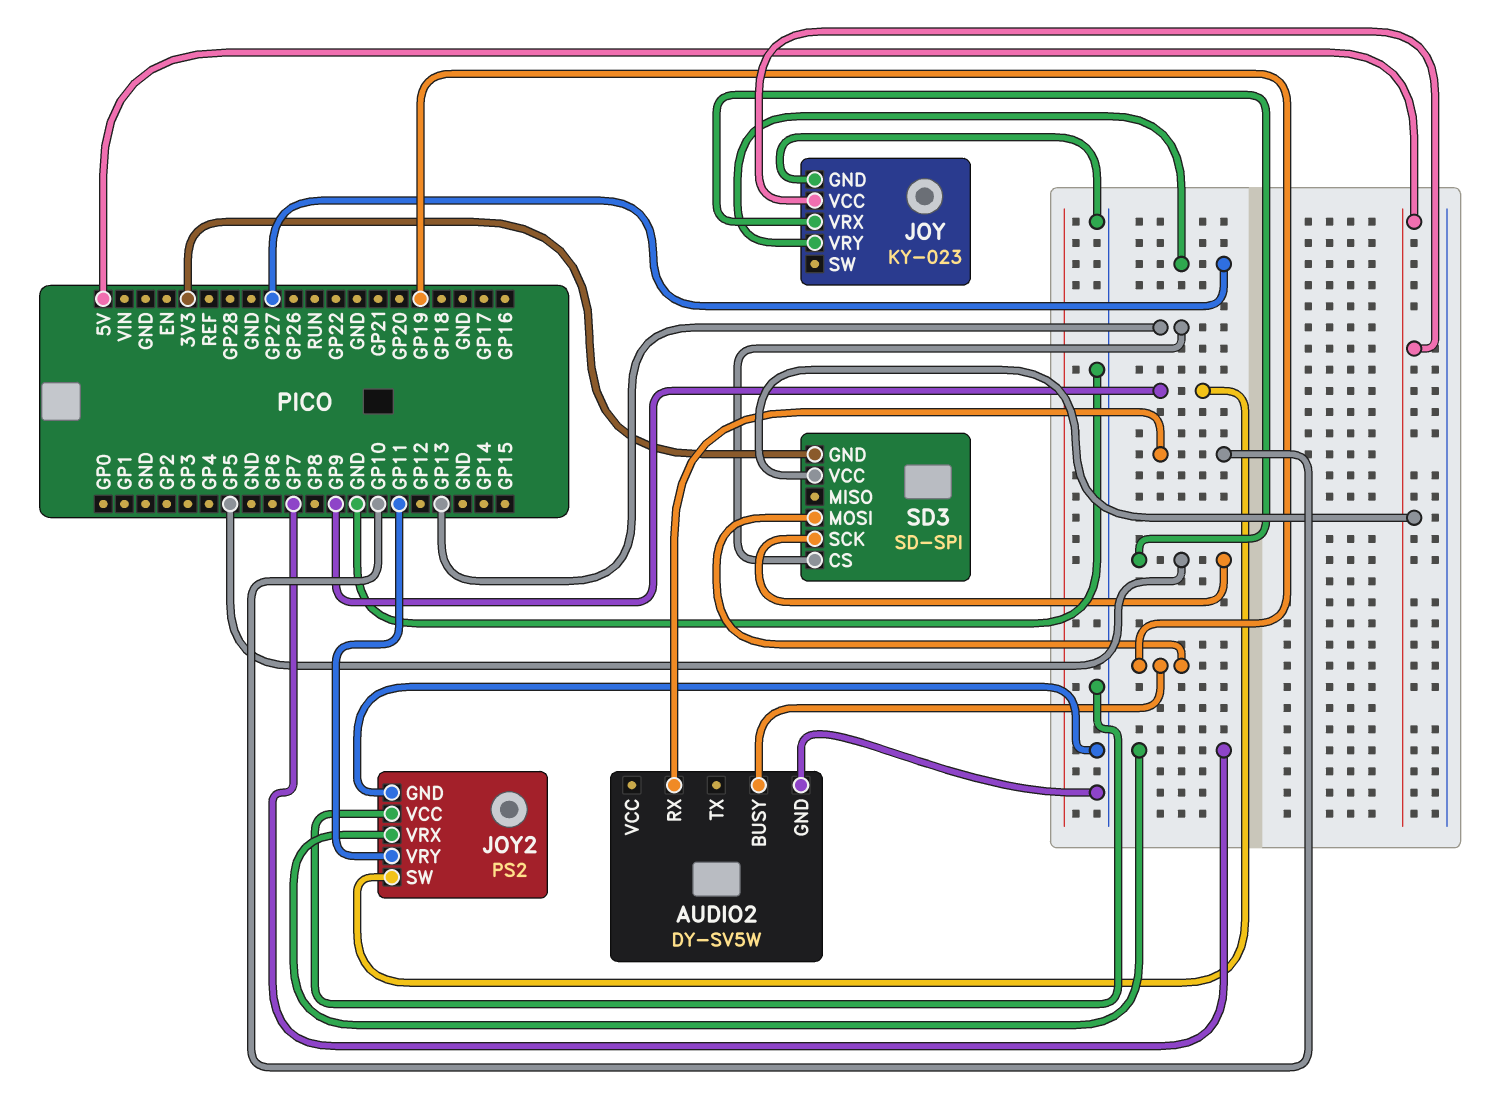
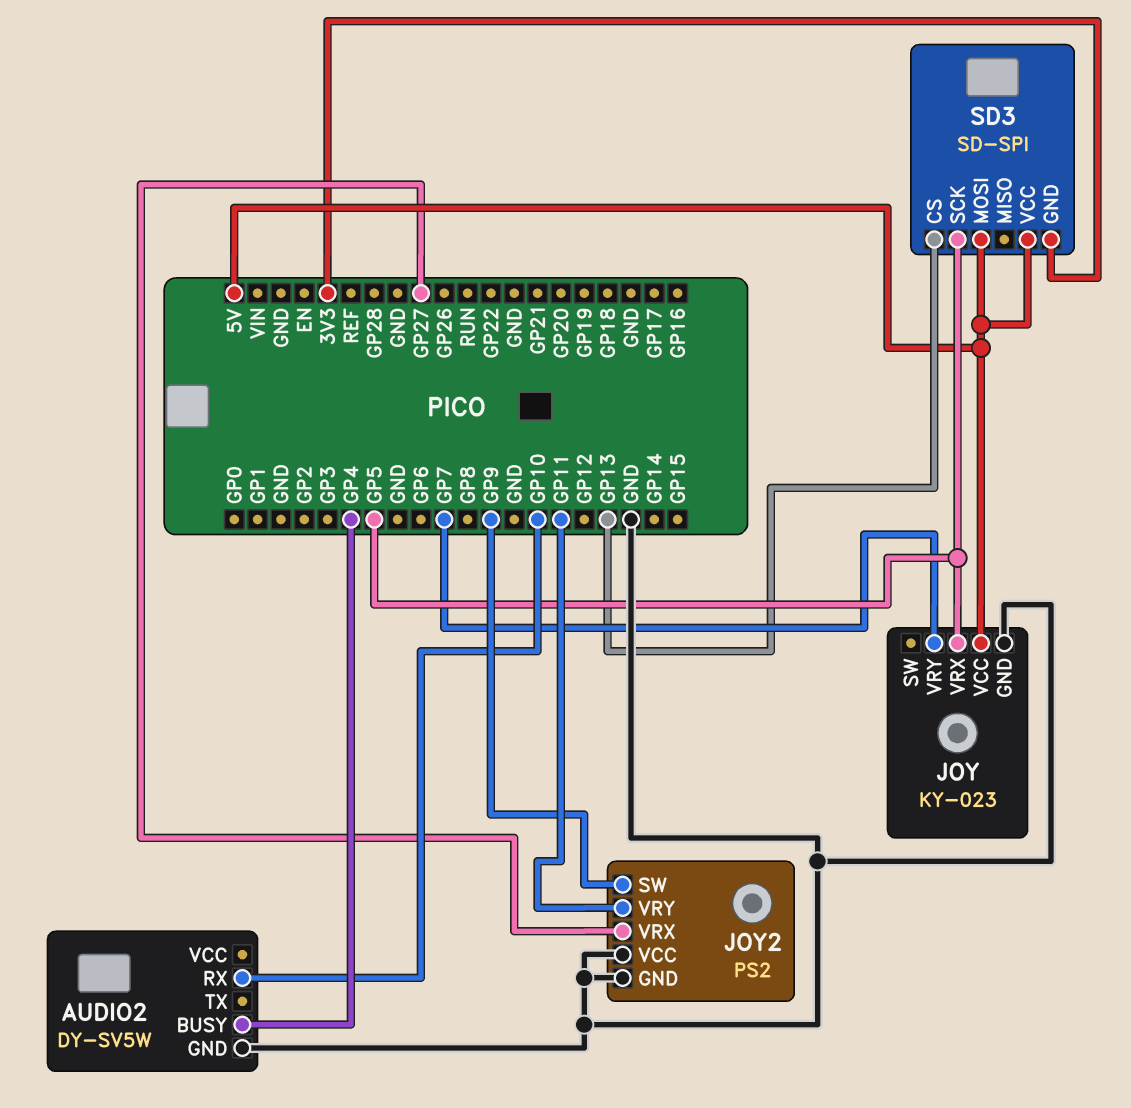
AUDIO2 pin BUSY: GP19 -> GP4
JOY pin VRY: GP27 -> GP7
JOY2 pin VRX: GP7 -> GP27
SD3 pin MOSI: GP19 -> 5V

